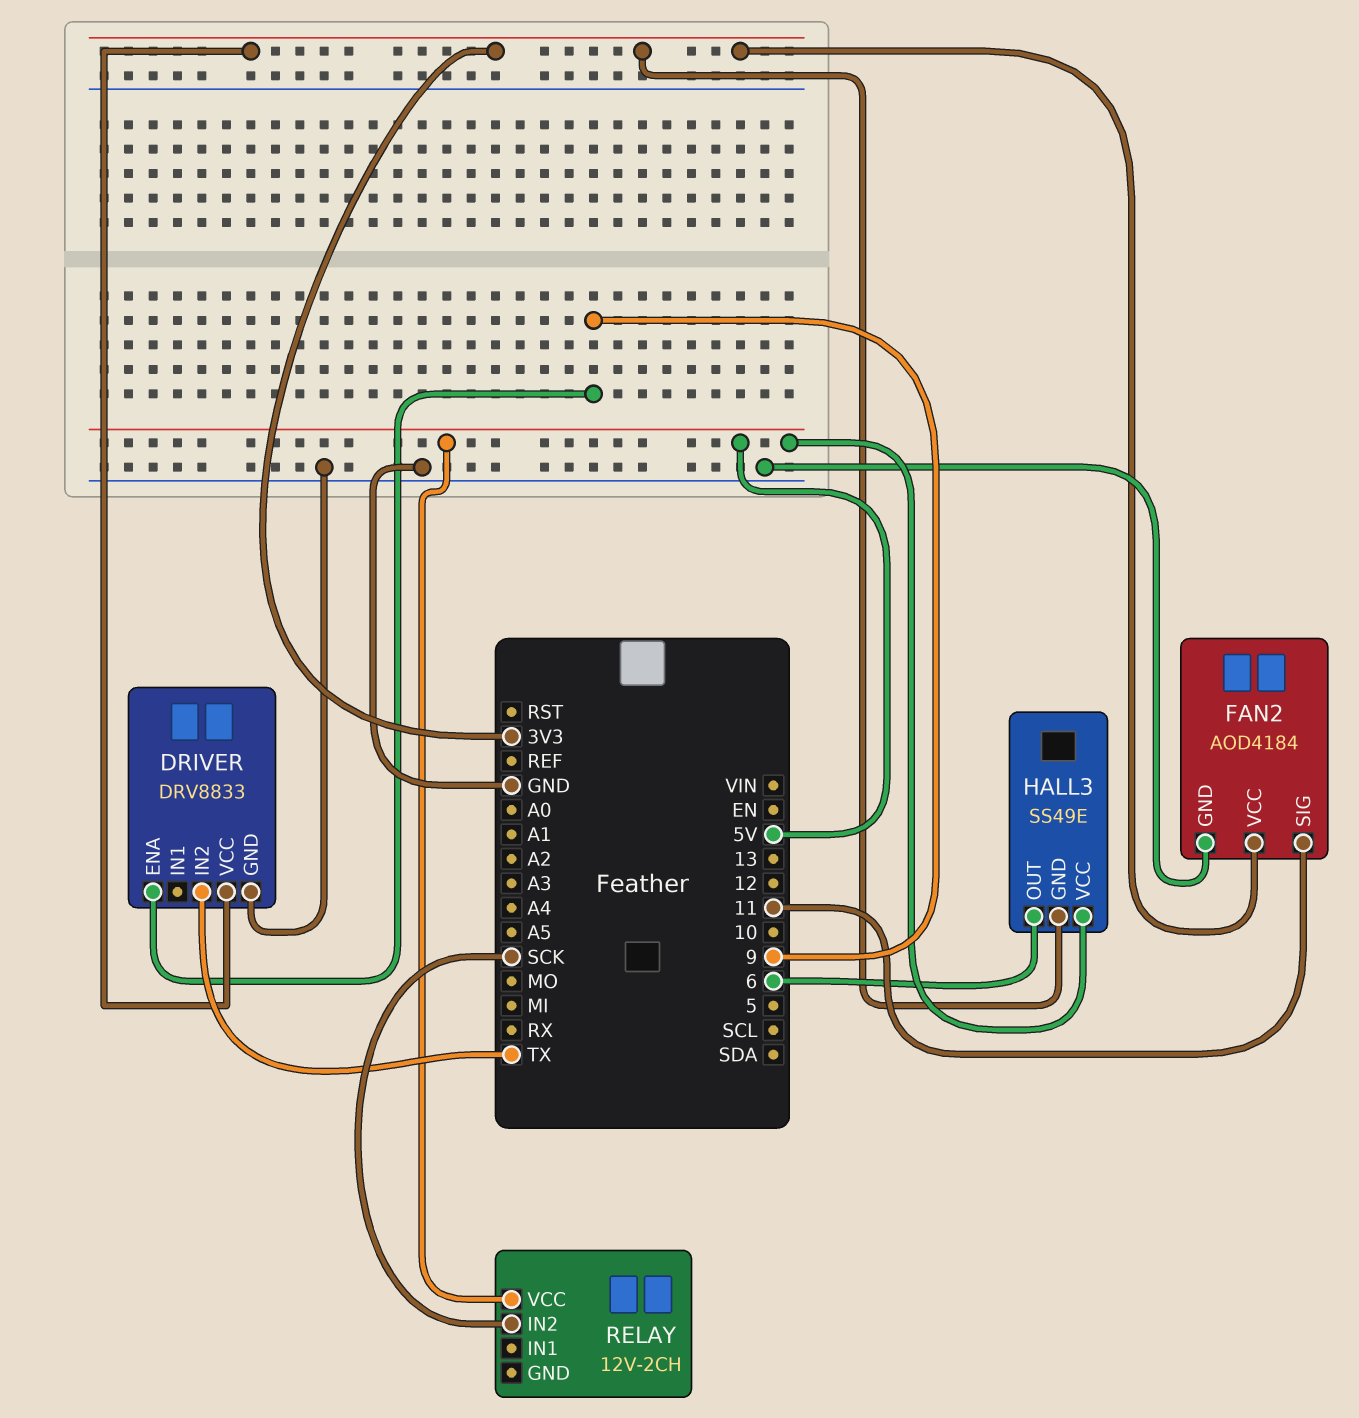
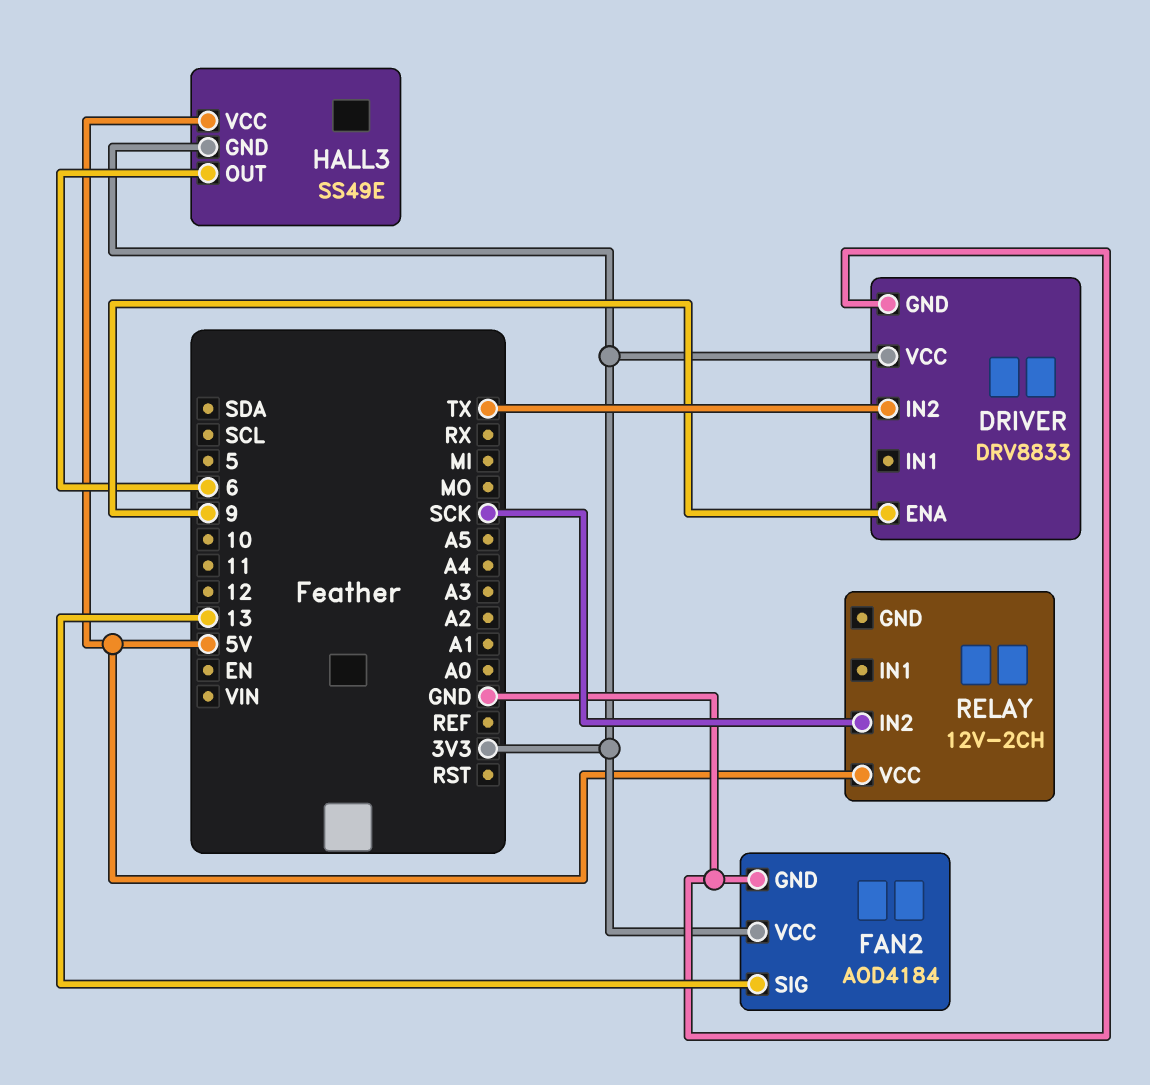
FAN2 pin SIG: 11 -> 13

